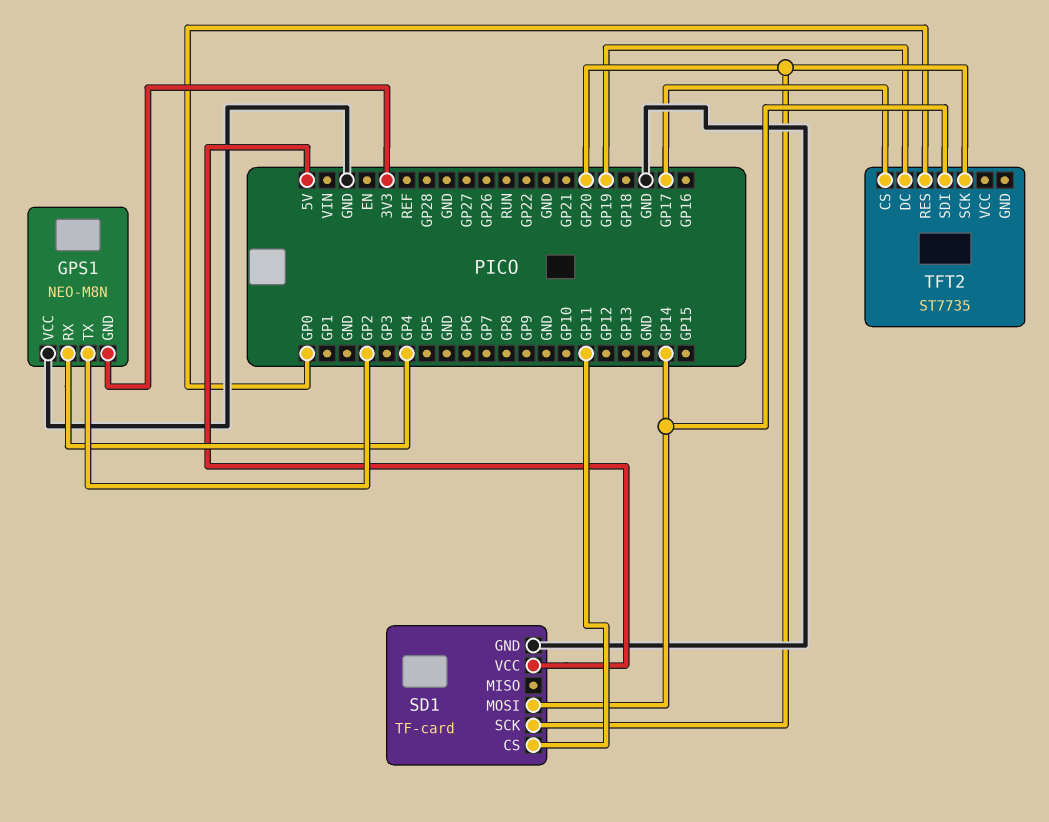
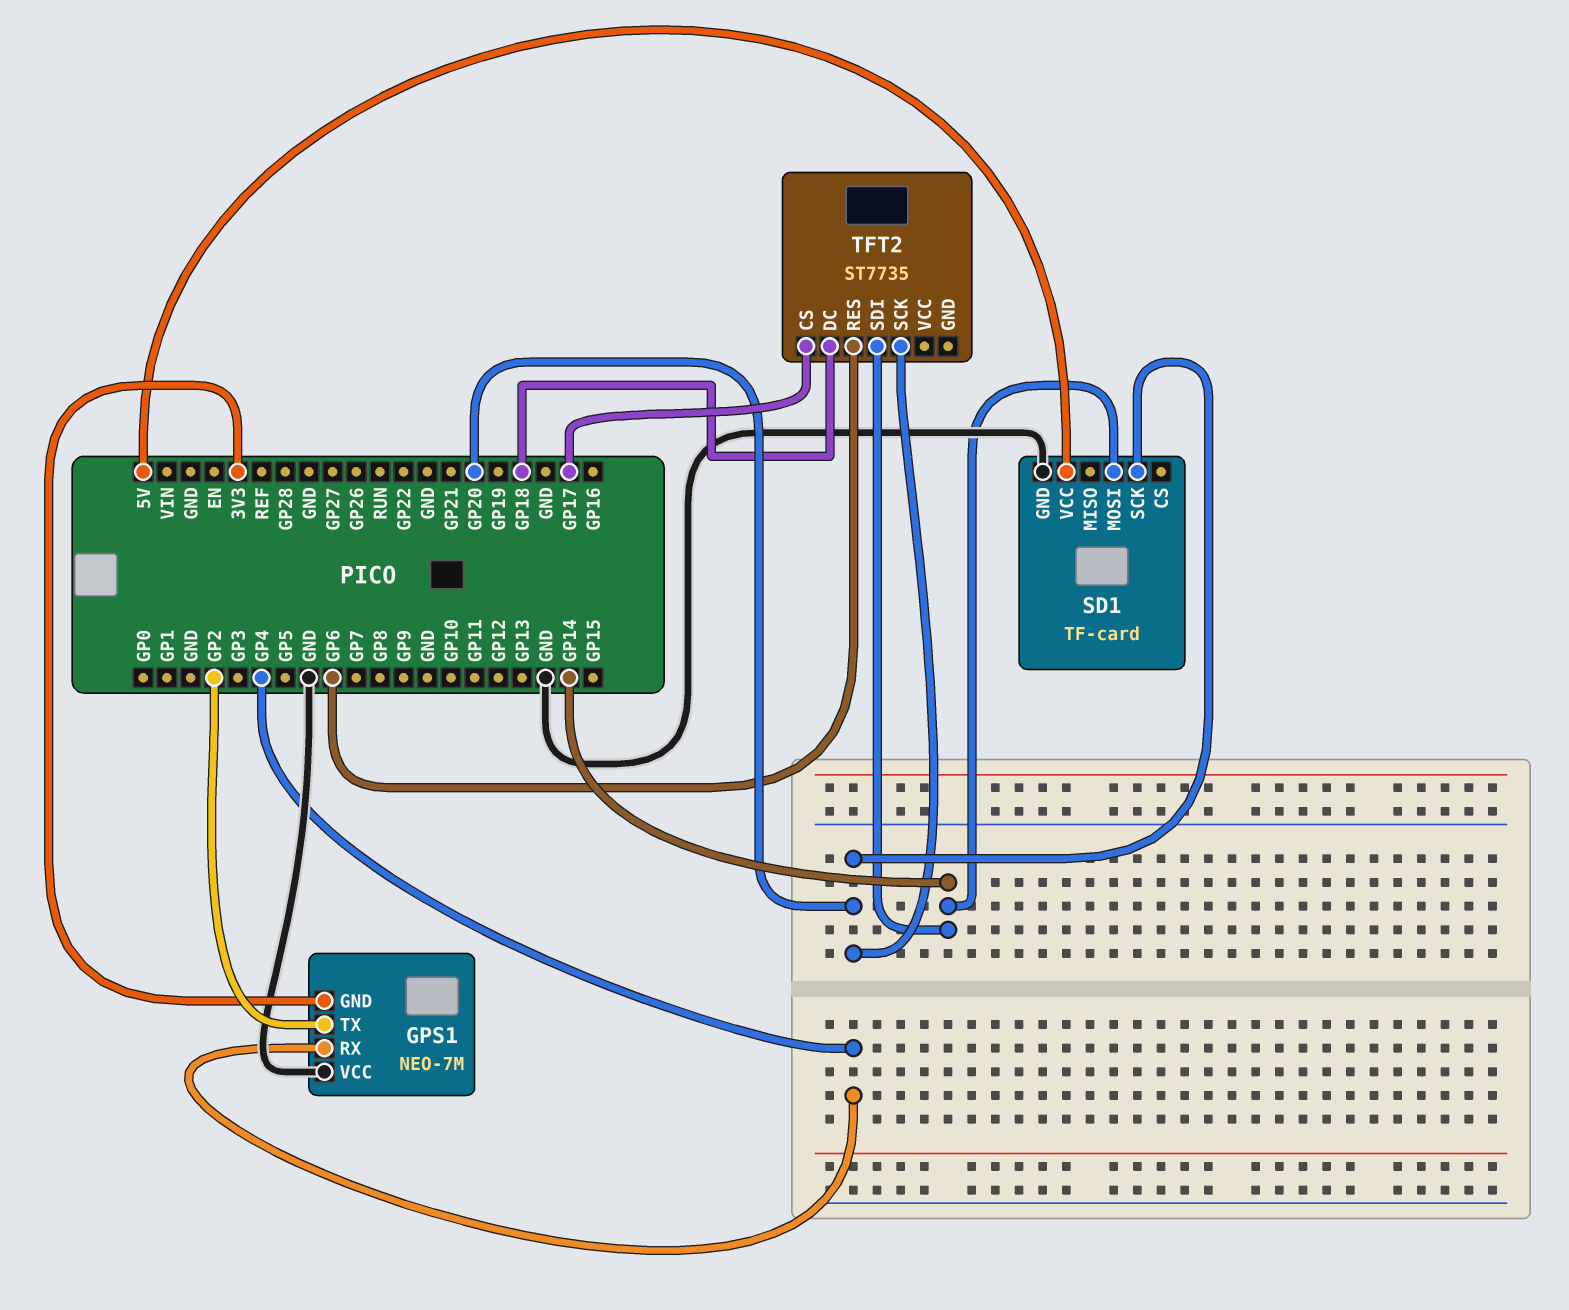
GPS1: NEO-M8N -> NEO-7M
SD1 pin CS: GP11 -> none
TFT2 pin DC: GP19 -> GP18
TFT2 pin RES: GP0 -> GP6

